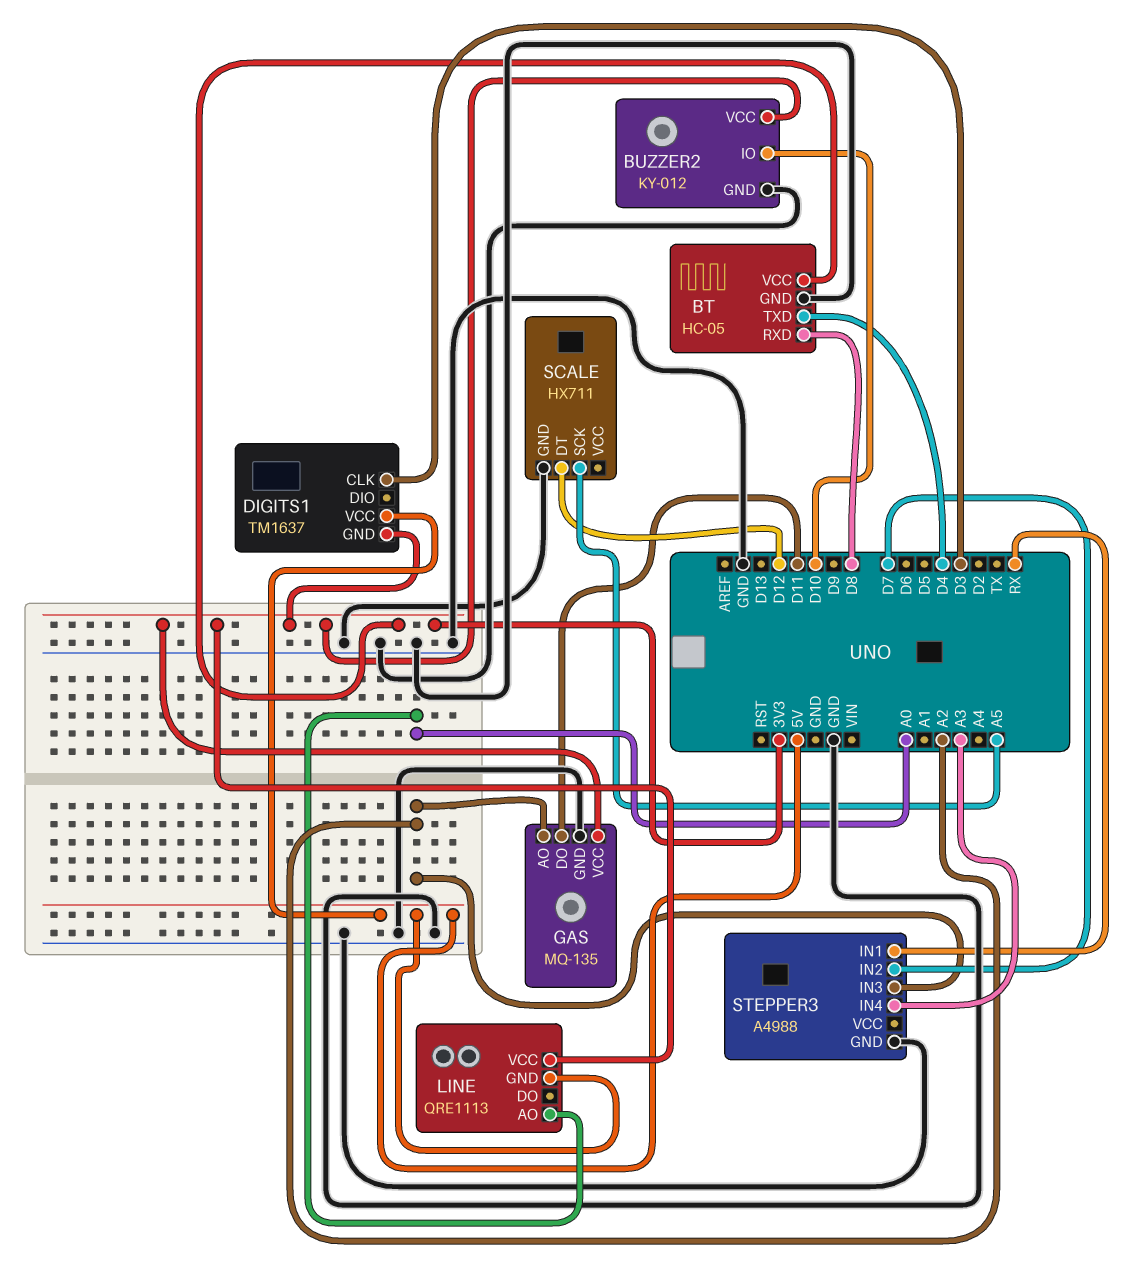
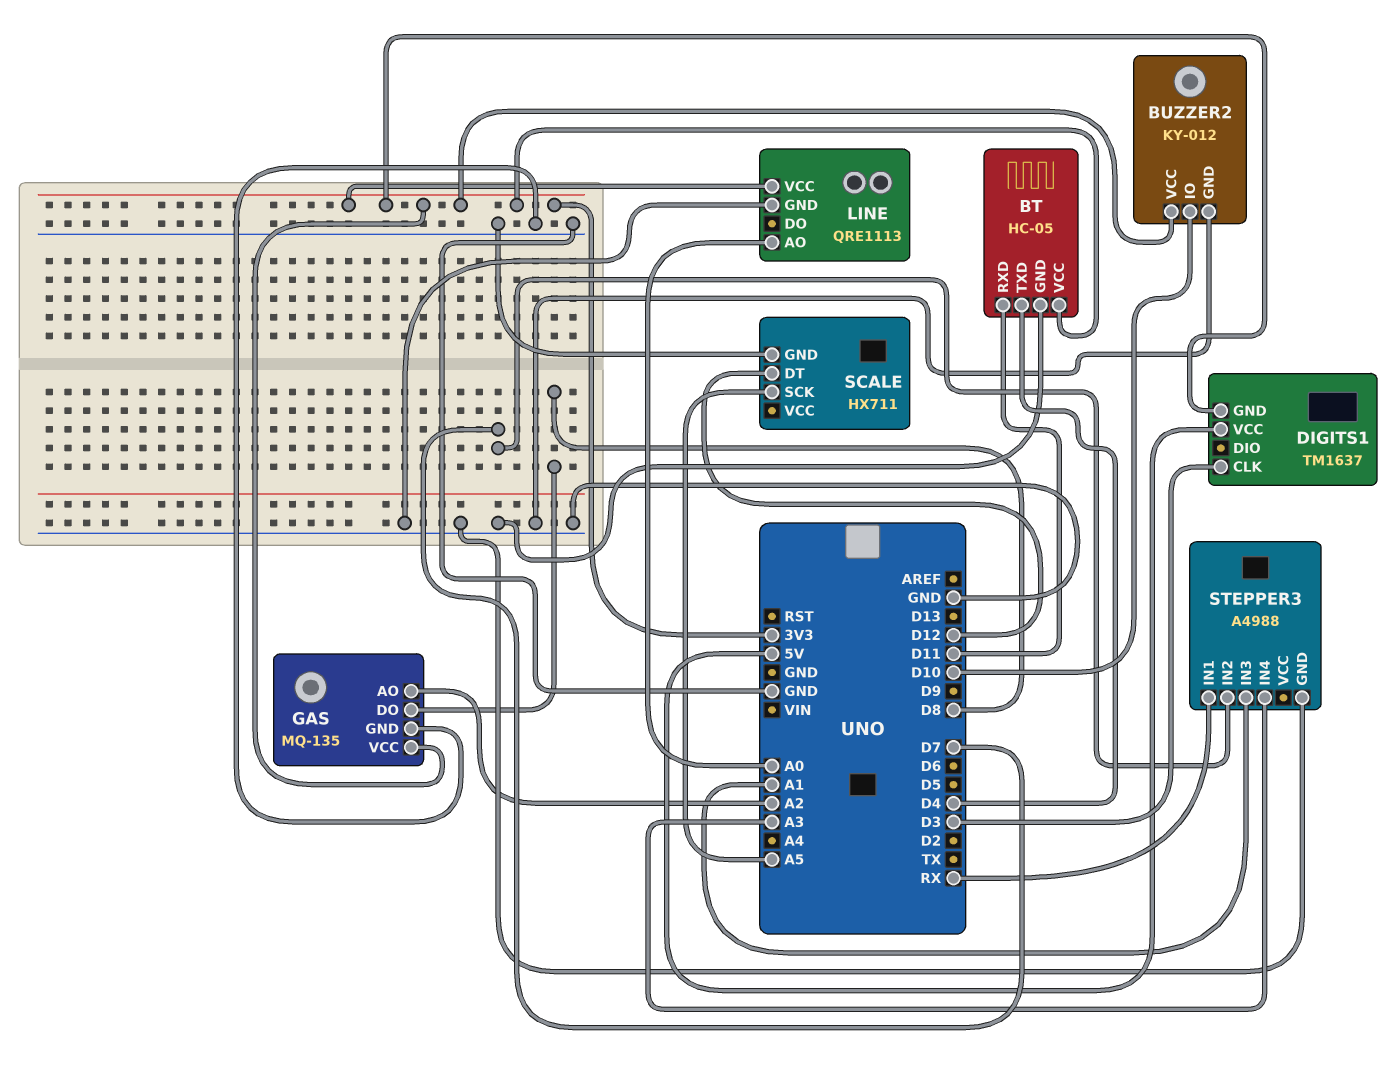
BT pin RXD: D8 -> D11
GAS pin DO: D11 -> D8
LINE pin GND: 5V -> GND
STEPPER3 pin IN3: A2 -> A1

